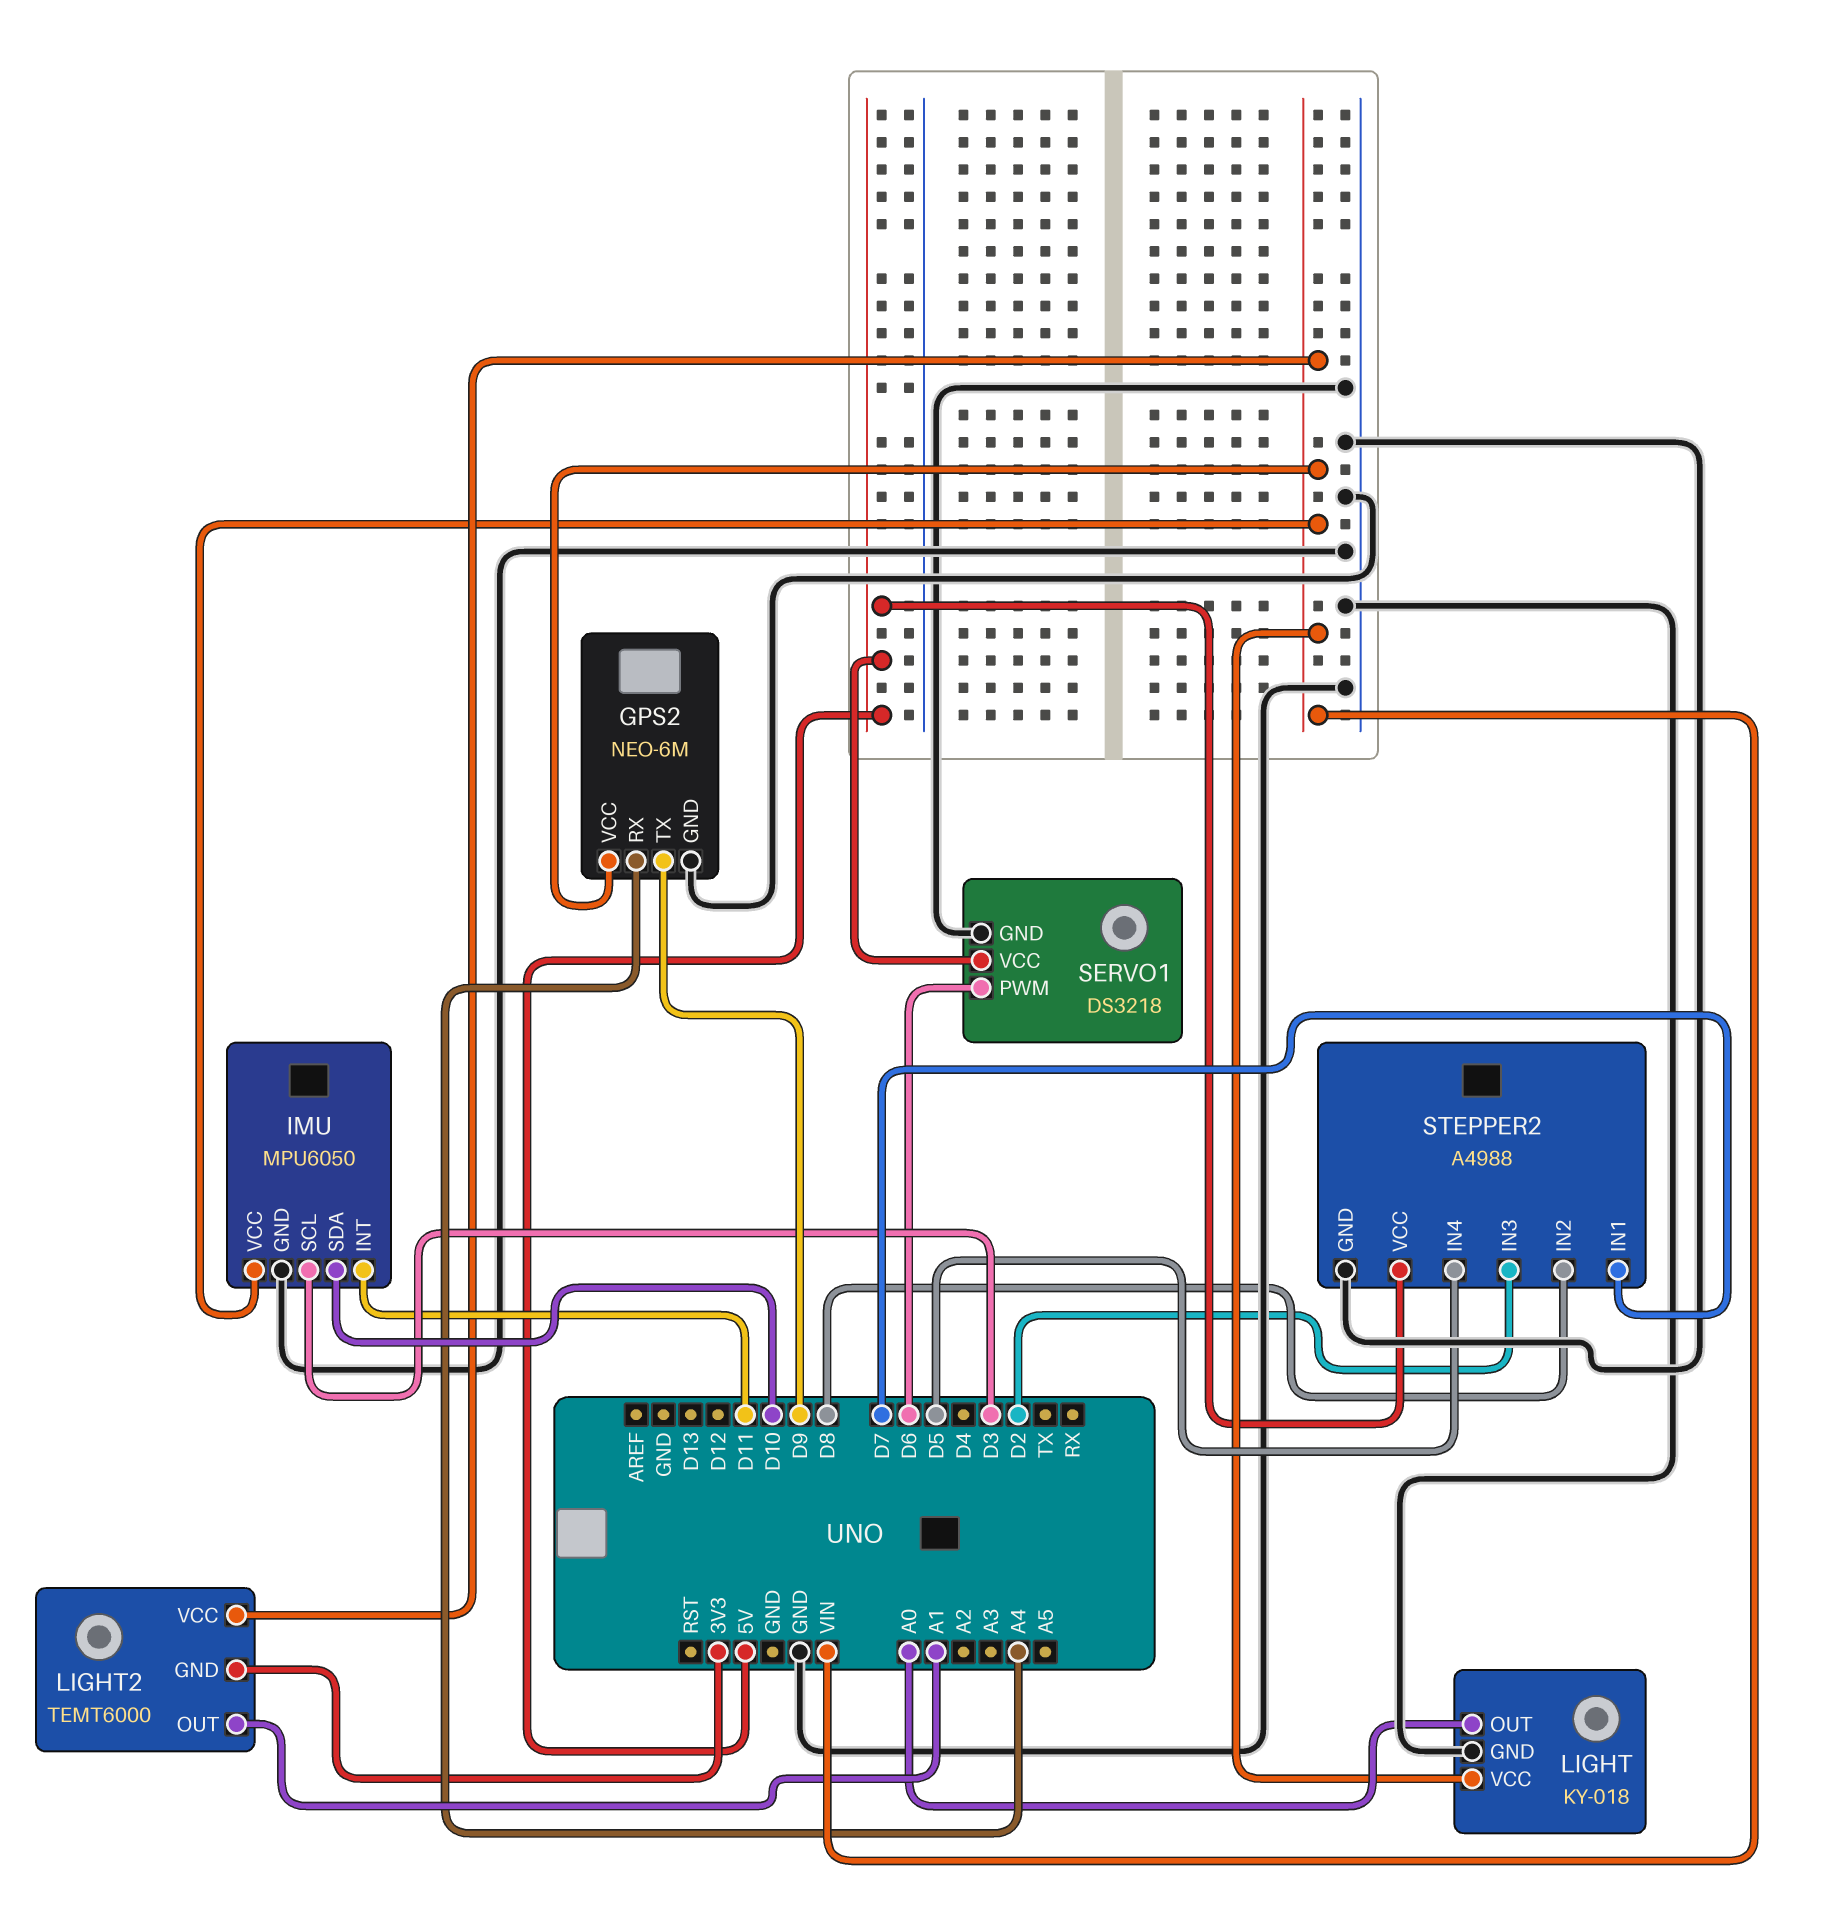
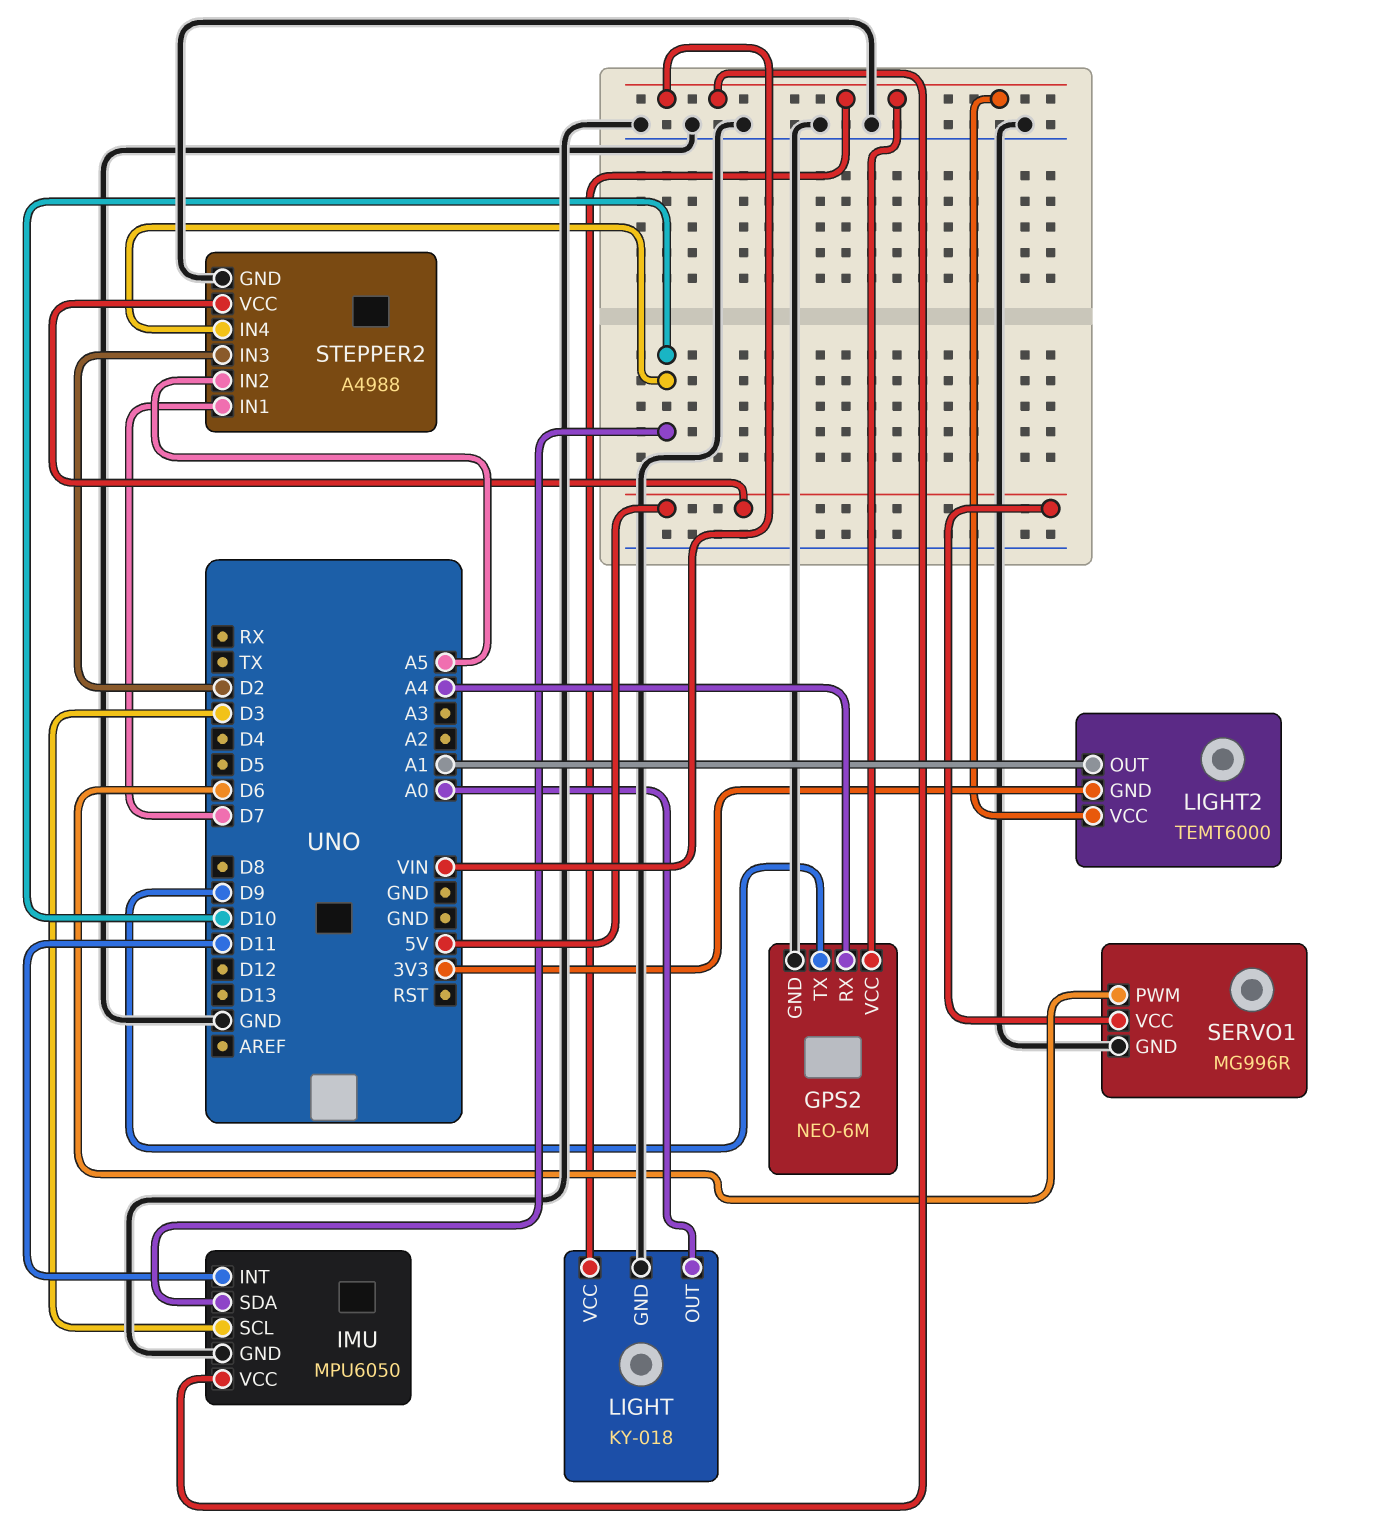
SERVO1: DS3218 -> MG996R
STEPPER2 pin IN2: D8 -> A5
STEPPER2 pin IN4: D5 -> D10

